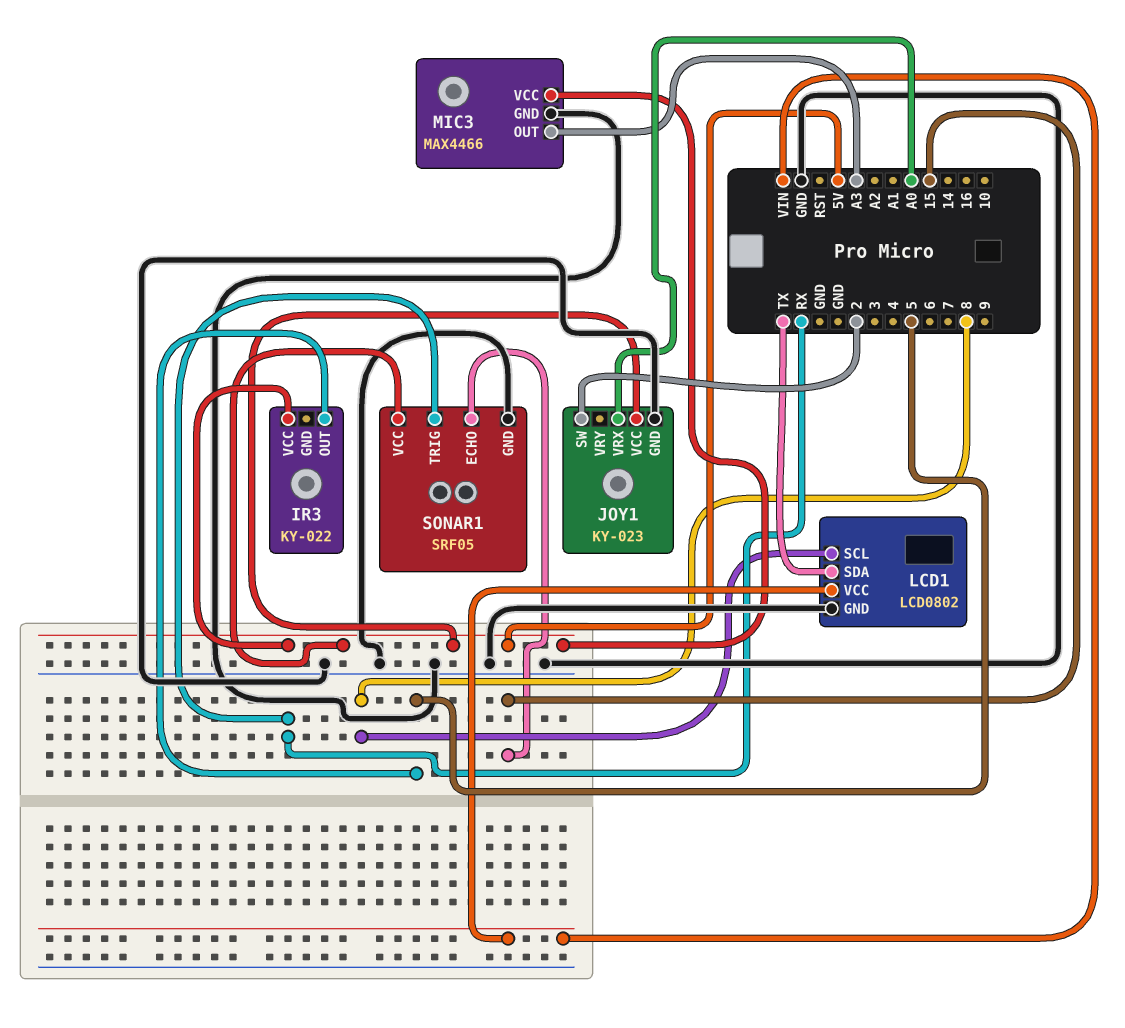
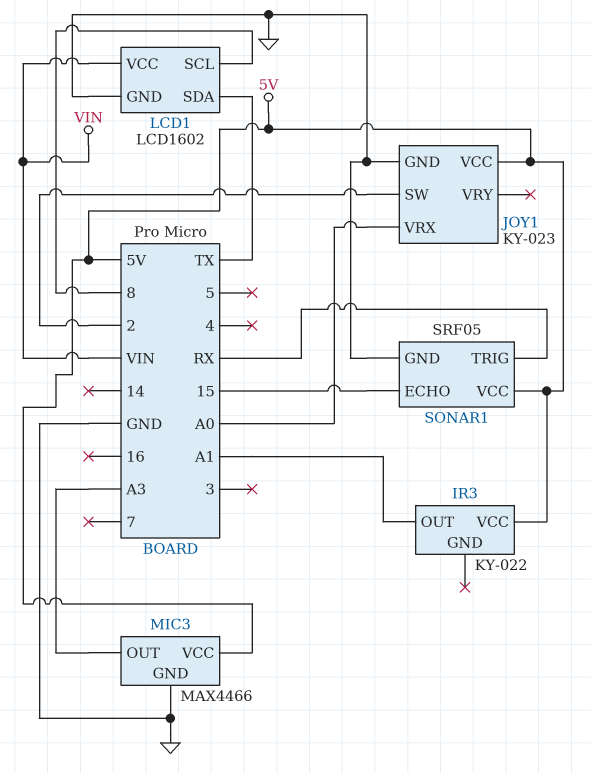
IR3 pin OUT: 5 -> A1
LCD1: LCD0802 -> LCD1602

